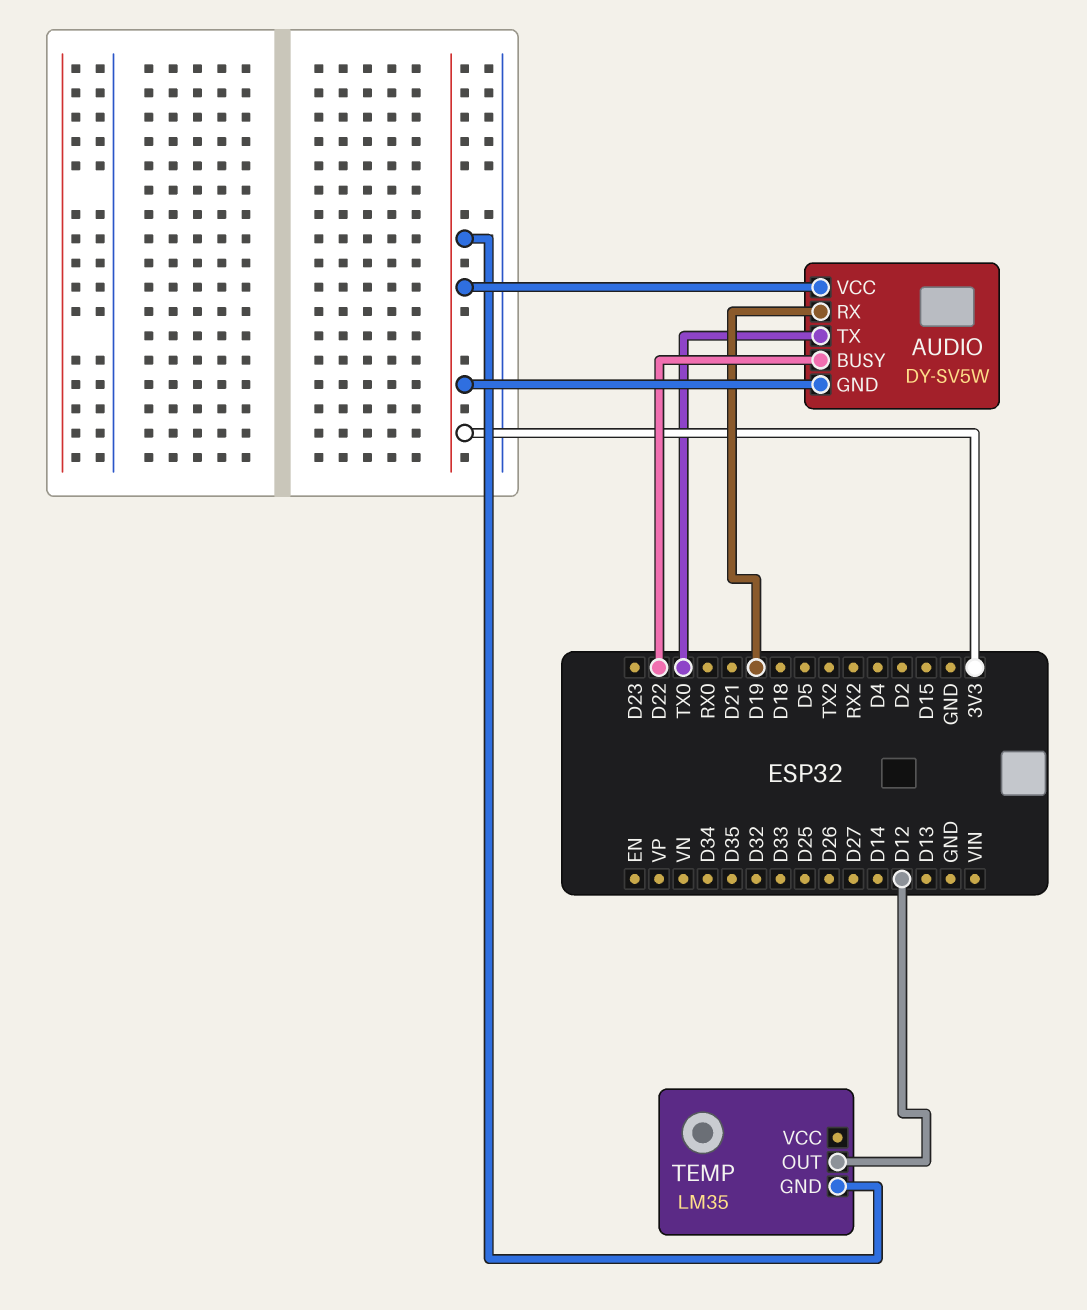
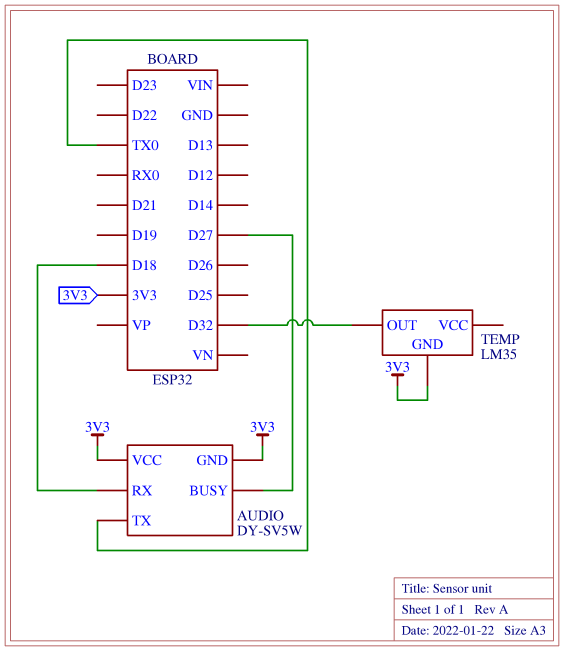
AUDIO pin BUSY: D22 -> D27
AUDIO pin RX: D19 -> D18
TEMP pin OUT: D12 -> D32

